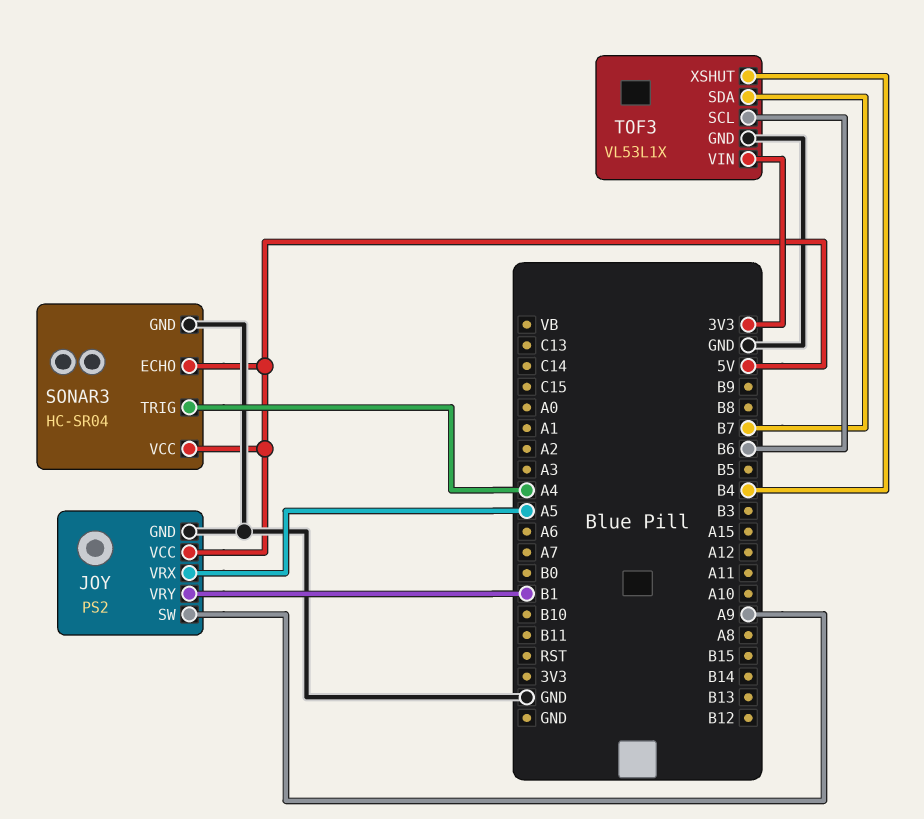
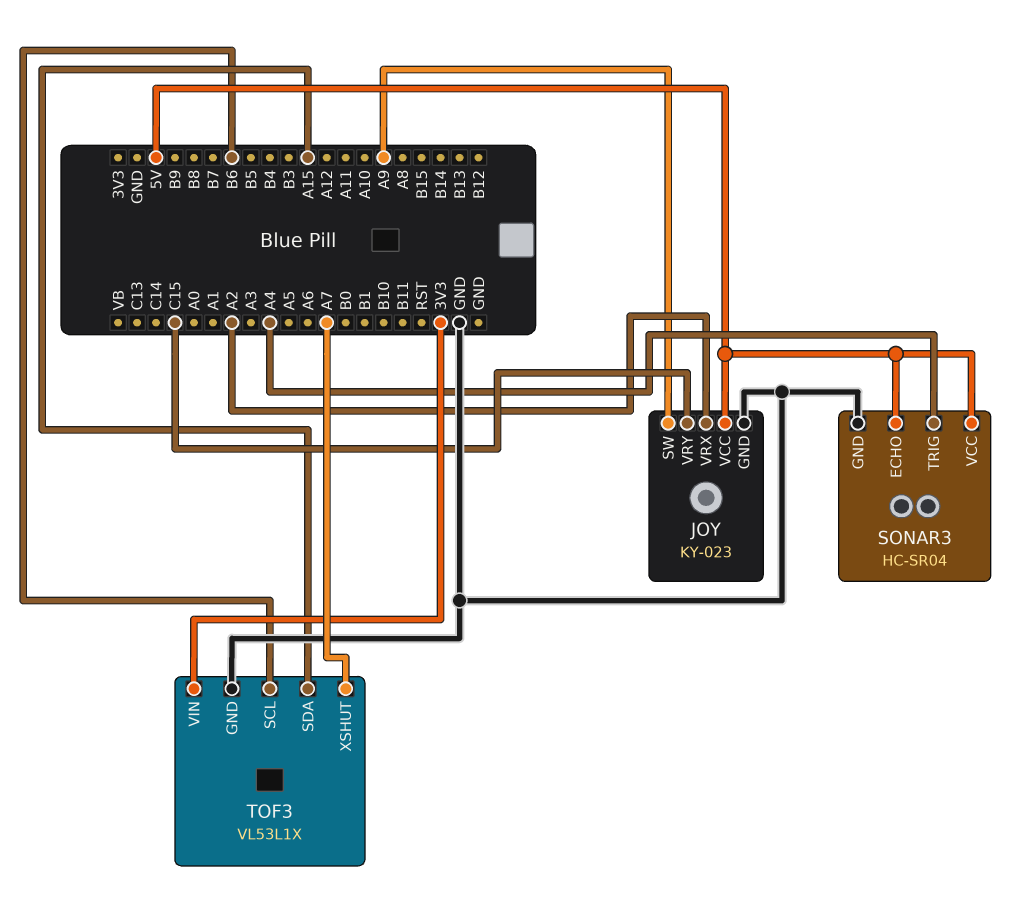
JOY: PS2 -> KY-023
JOY pin VRX: A5 -> A2
JOY pin VRY: B1 -> C15
TOF3 pin SDA: B7 -> A15
TOF3 pin XSHUT: B4 -> A7

